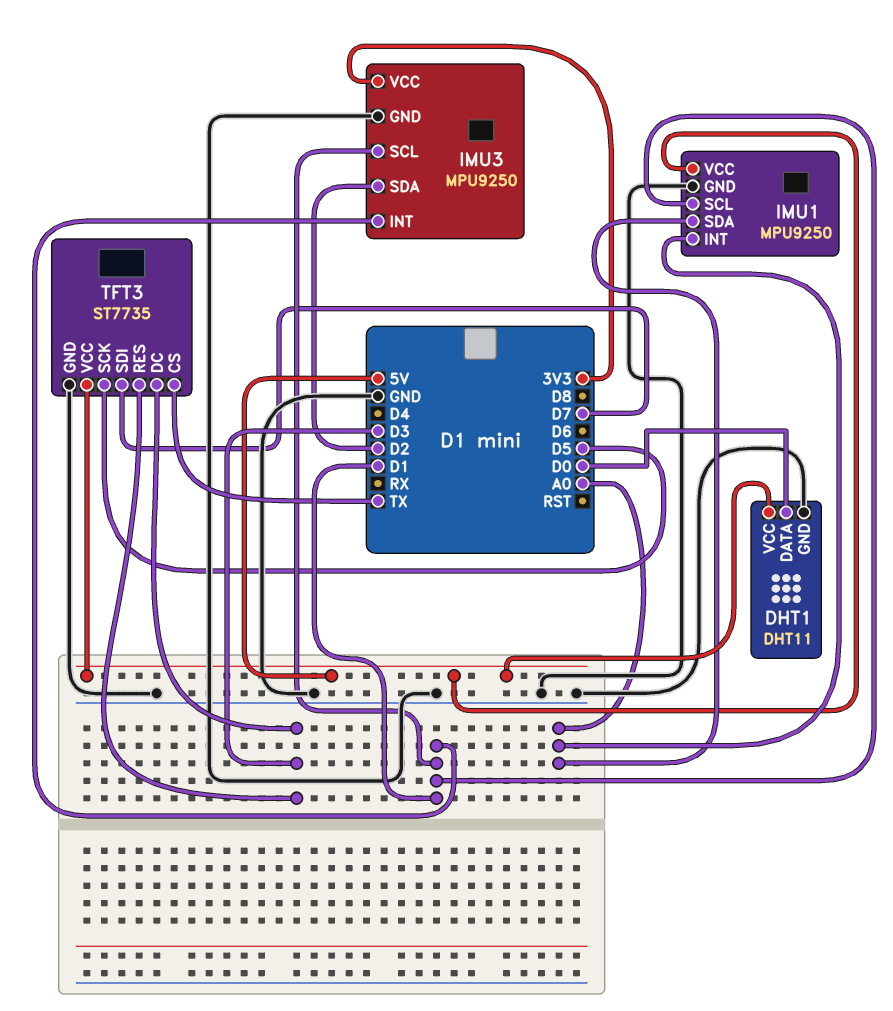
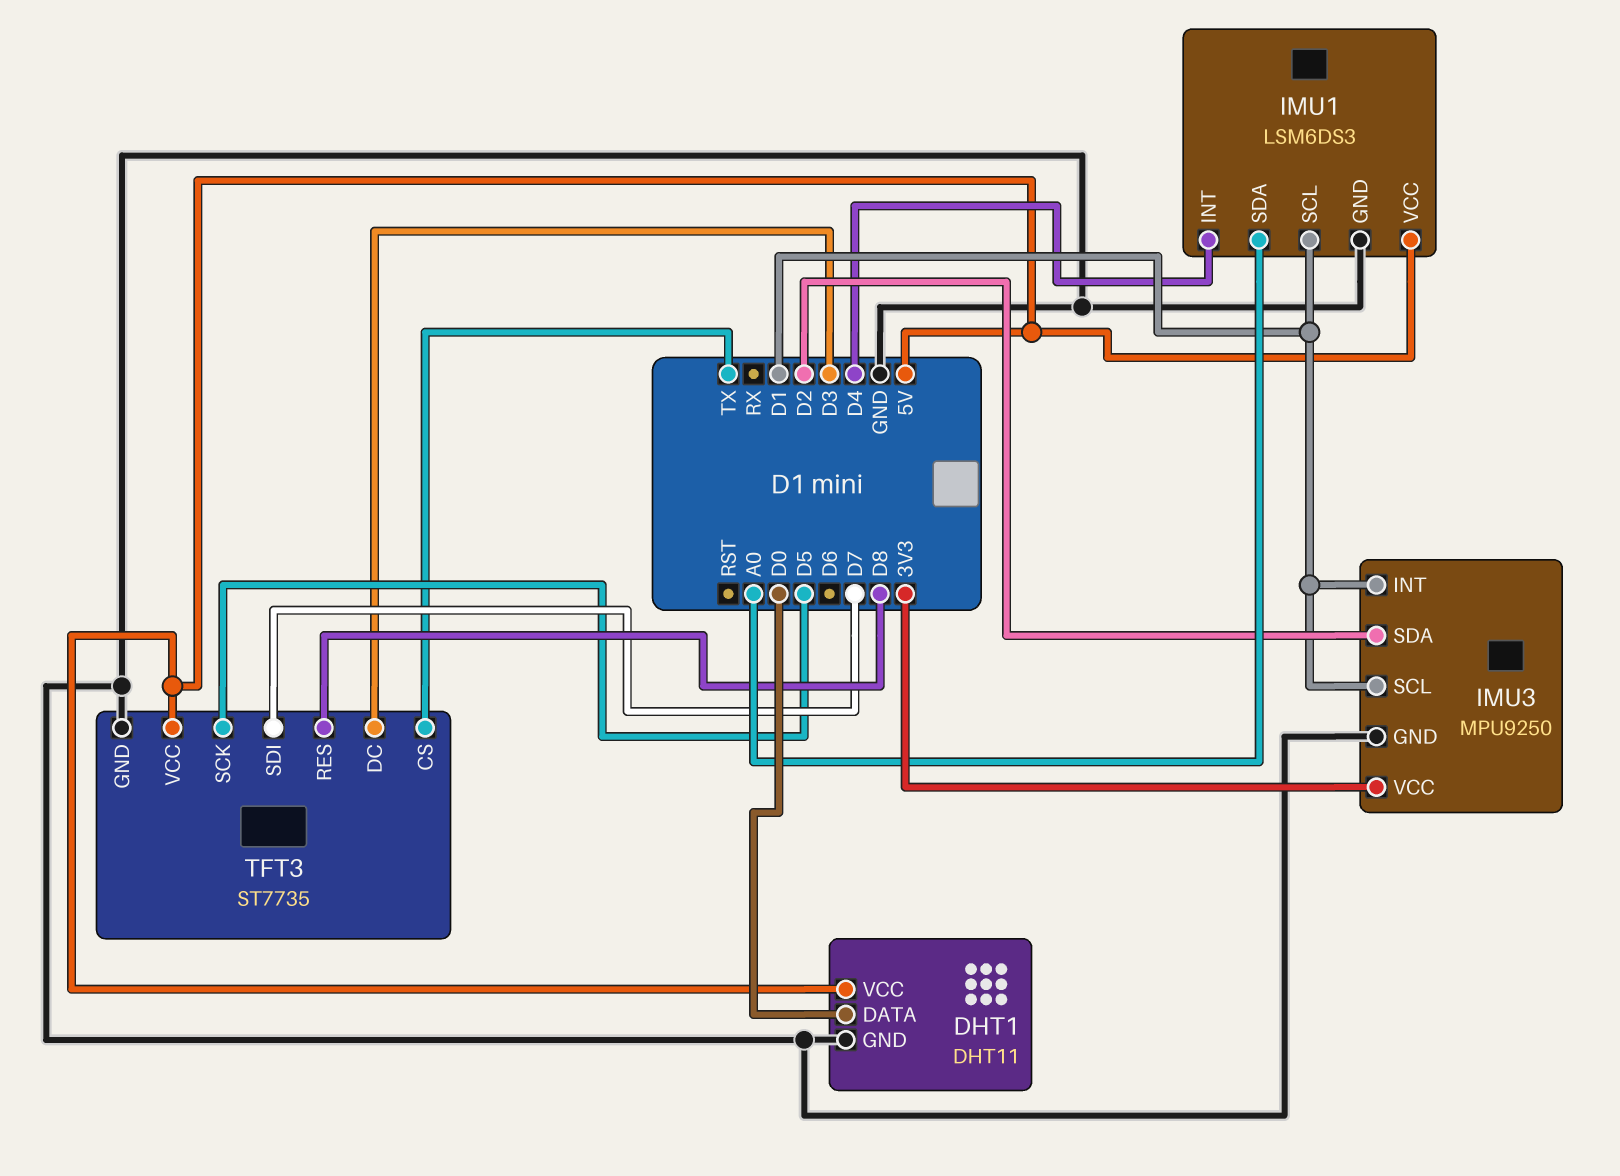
IMU1: MPU9250 -> LSM6DS3
IMU1 pin INT: A0 -> D4
TFT3 pin RES: D3 -> D8

